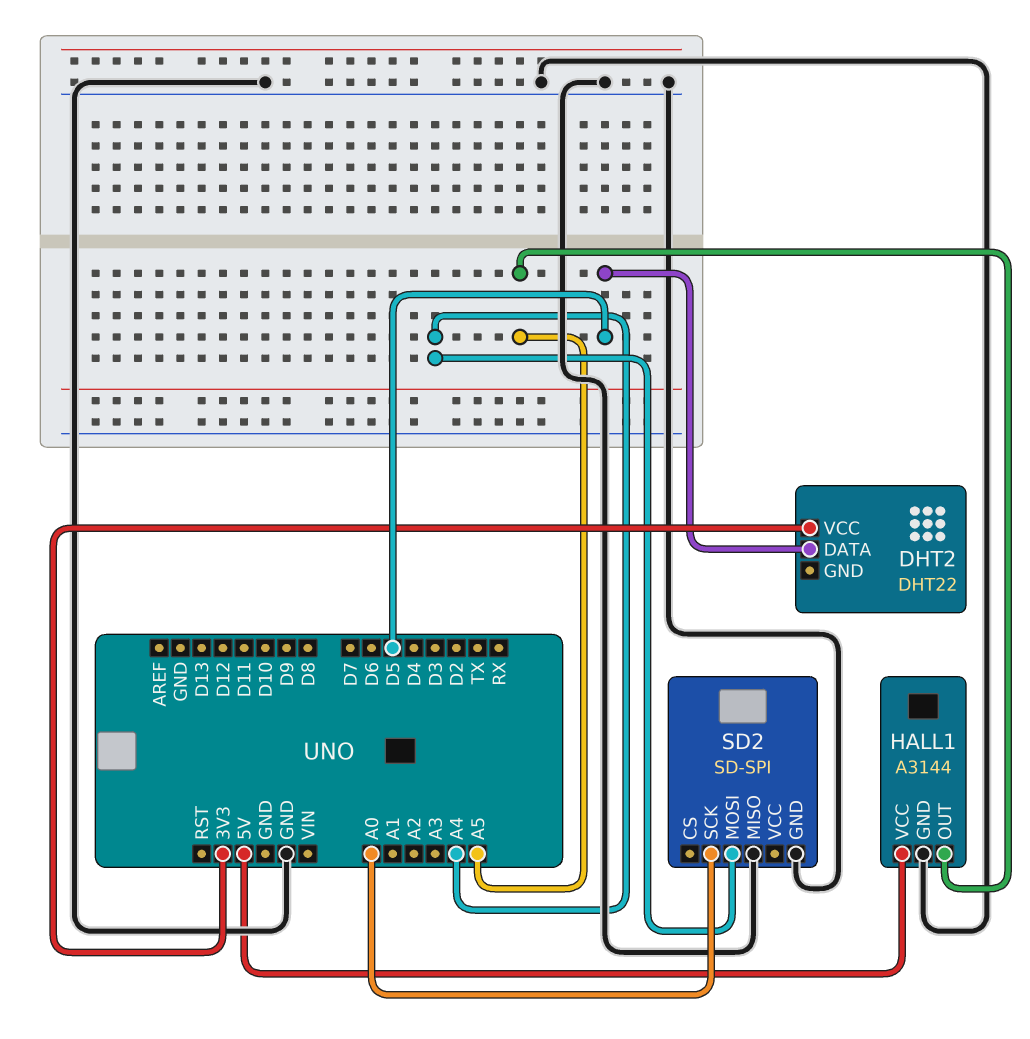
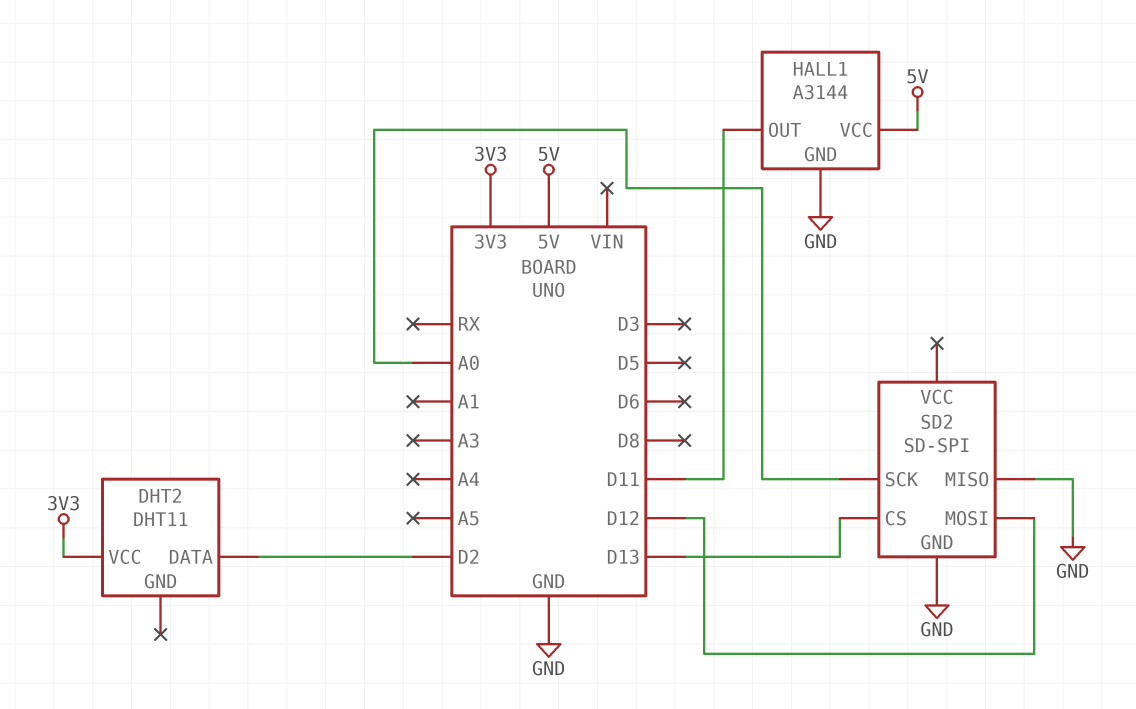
DHT2: DHT22 -> DHT11
DHT2 pin DATA: D5 -> D2
HALL1 pin OUT: A5 -> D11
SD2 pin CS: none -> D13
SD2 pin MOSI: A4 -> D12

